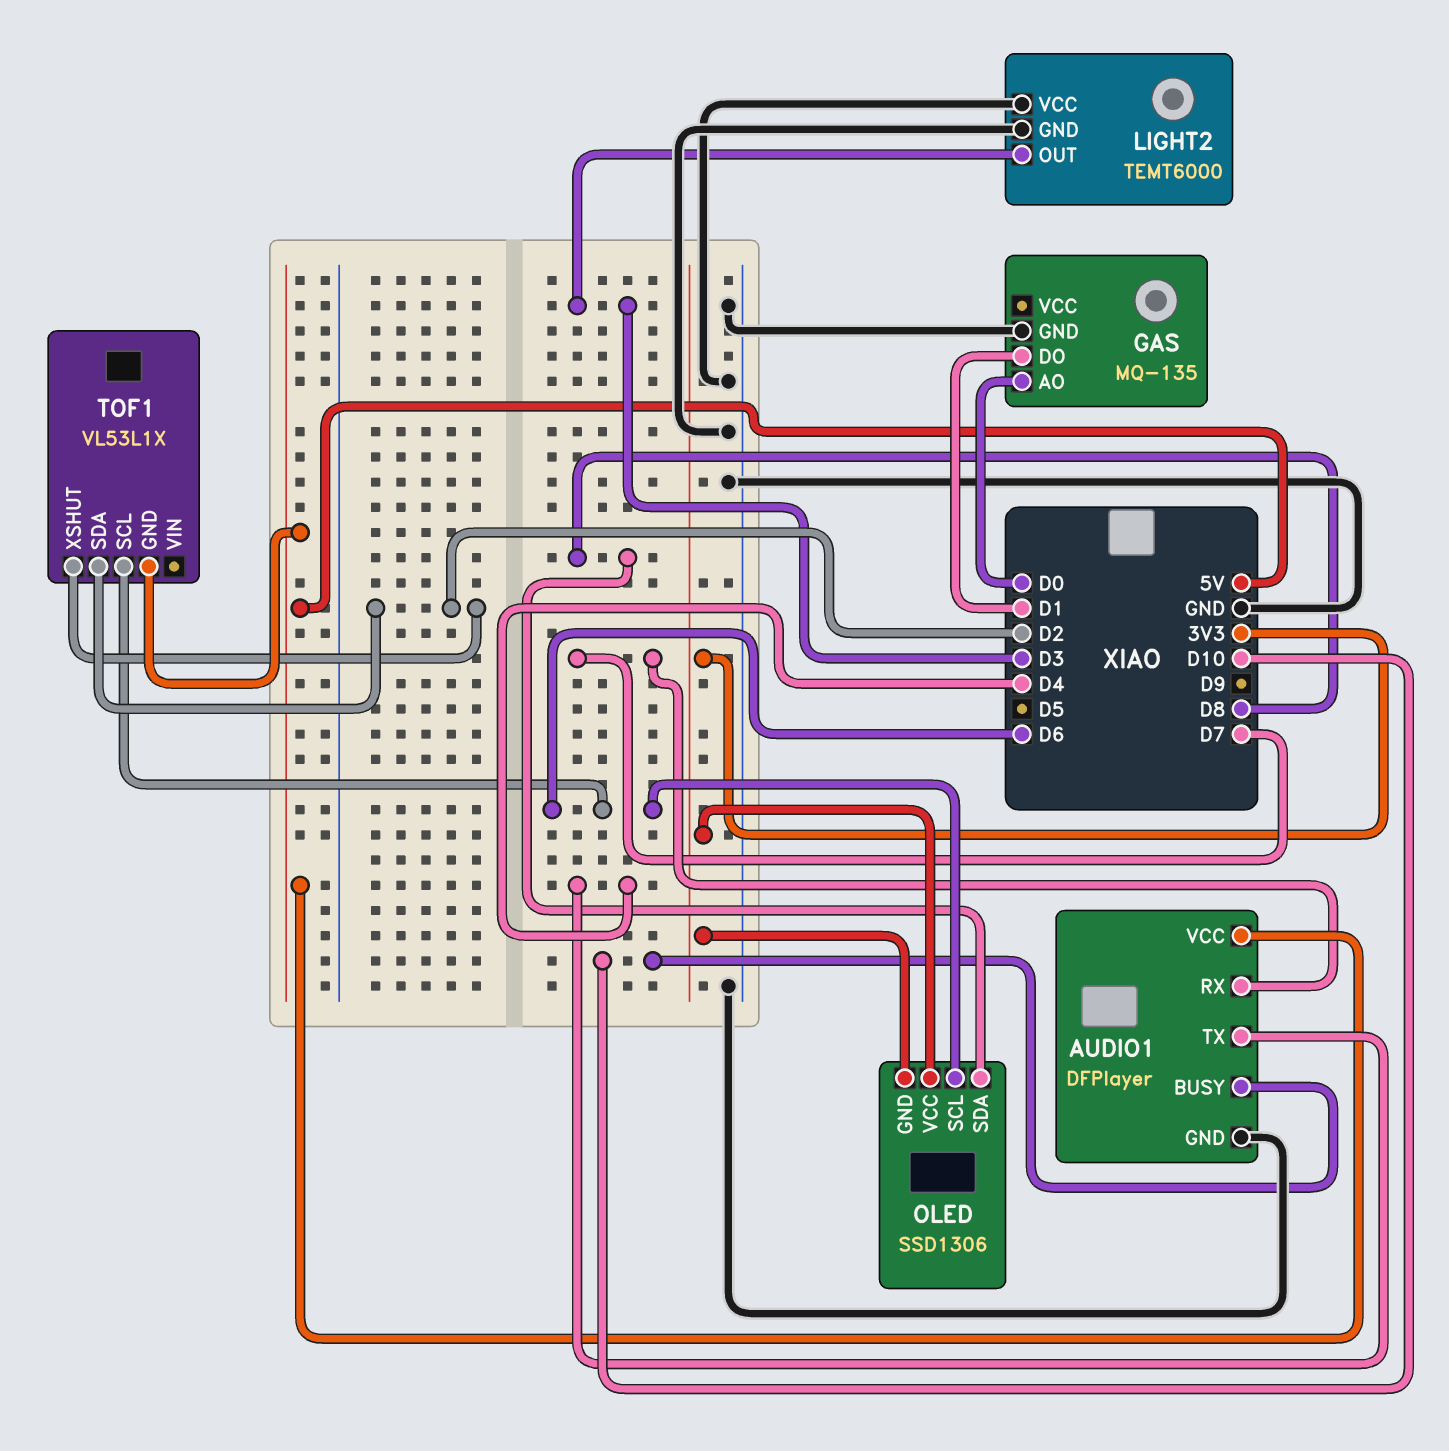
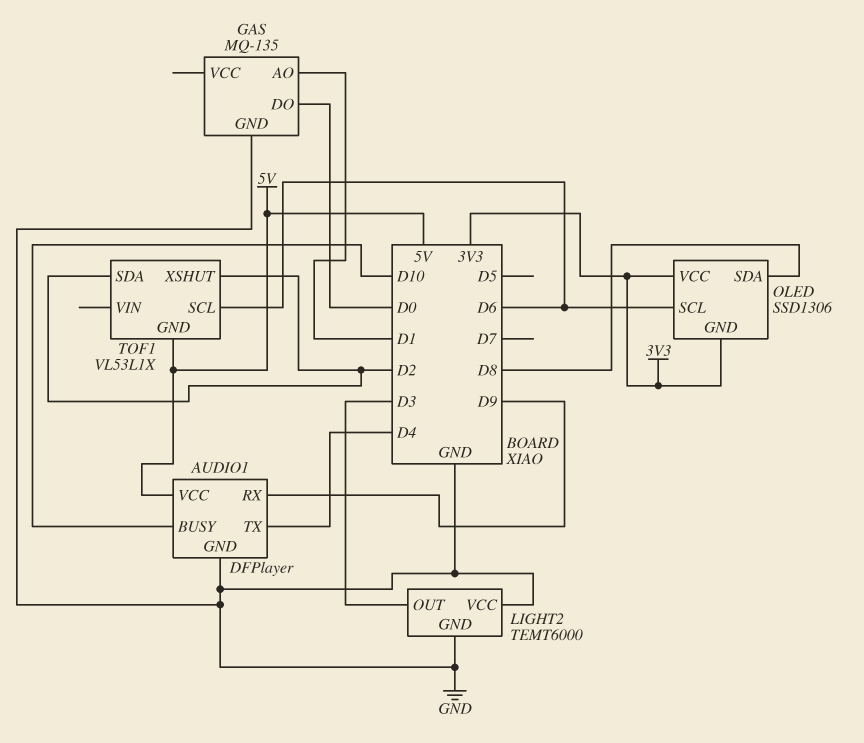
AUDIO1 pin RX: D7 -> D9
GAS pin AO: D0 -> D1
GAS pin DO: D1 -> D0

